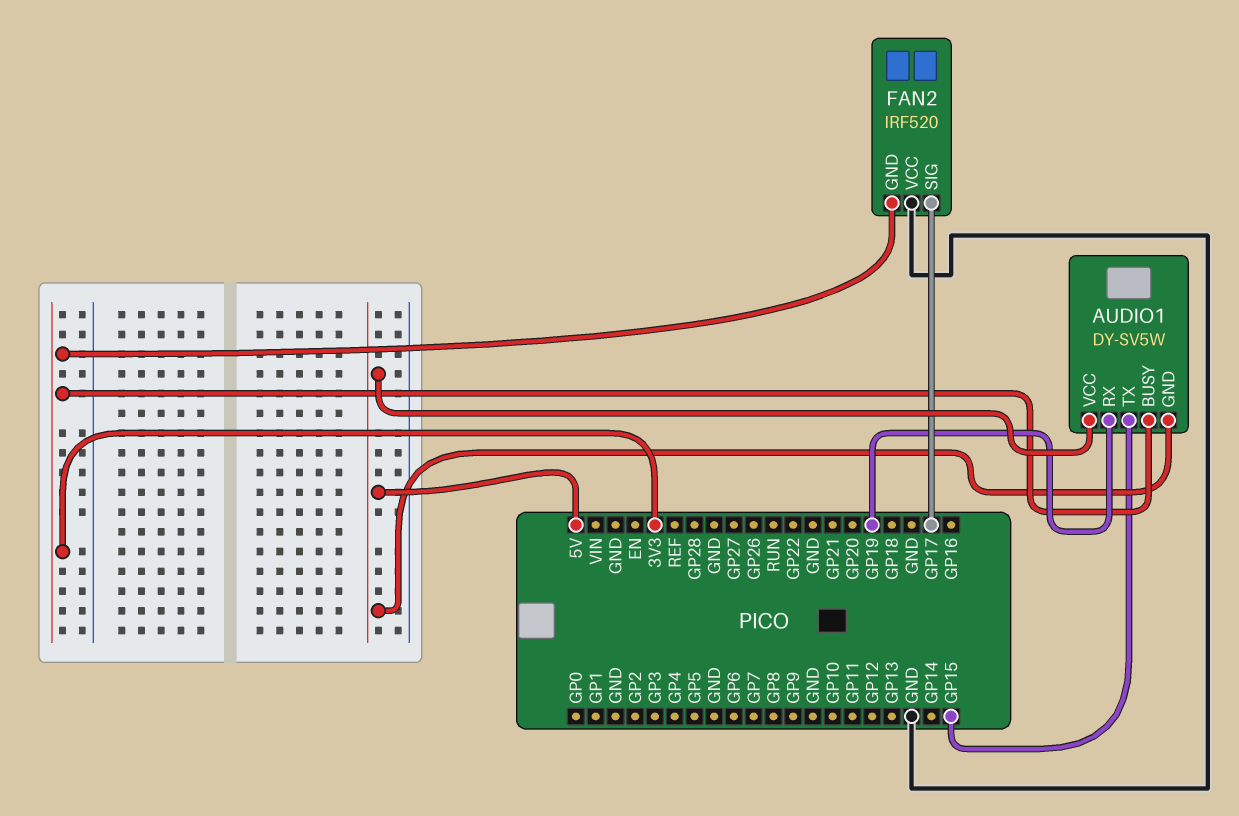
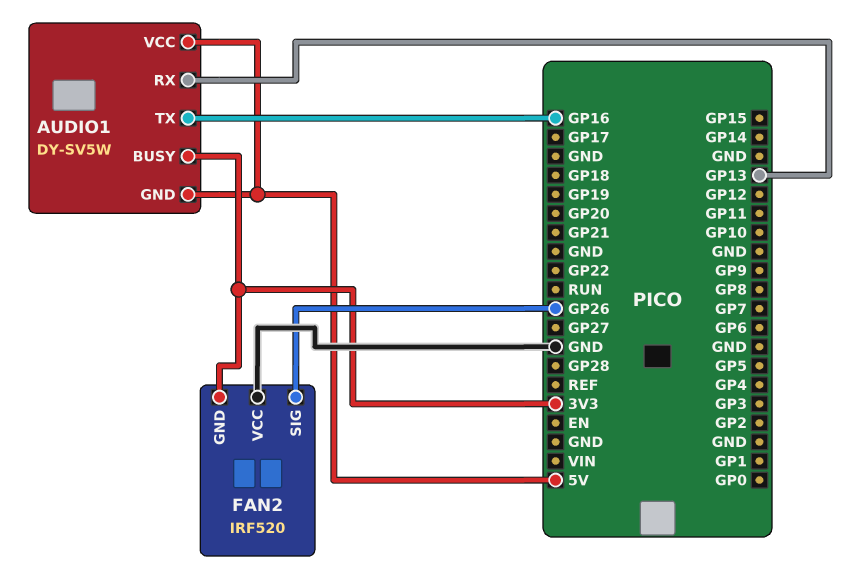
AUDIO1 pin RX: GP19 -> GP13
AUDIO1 pin TX: GP15 -> GP16
FAN2 pin SIG: GP17 -> GP26

